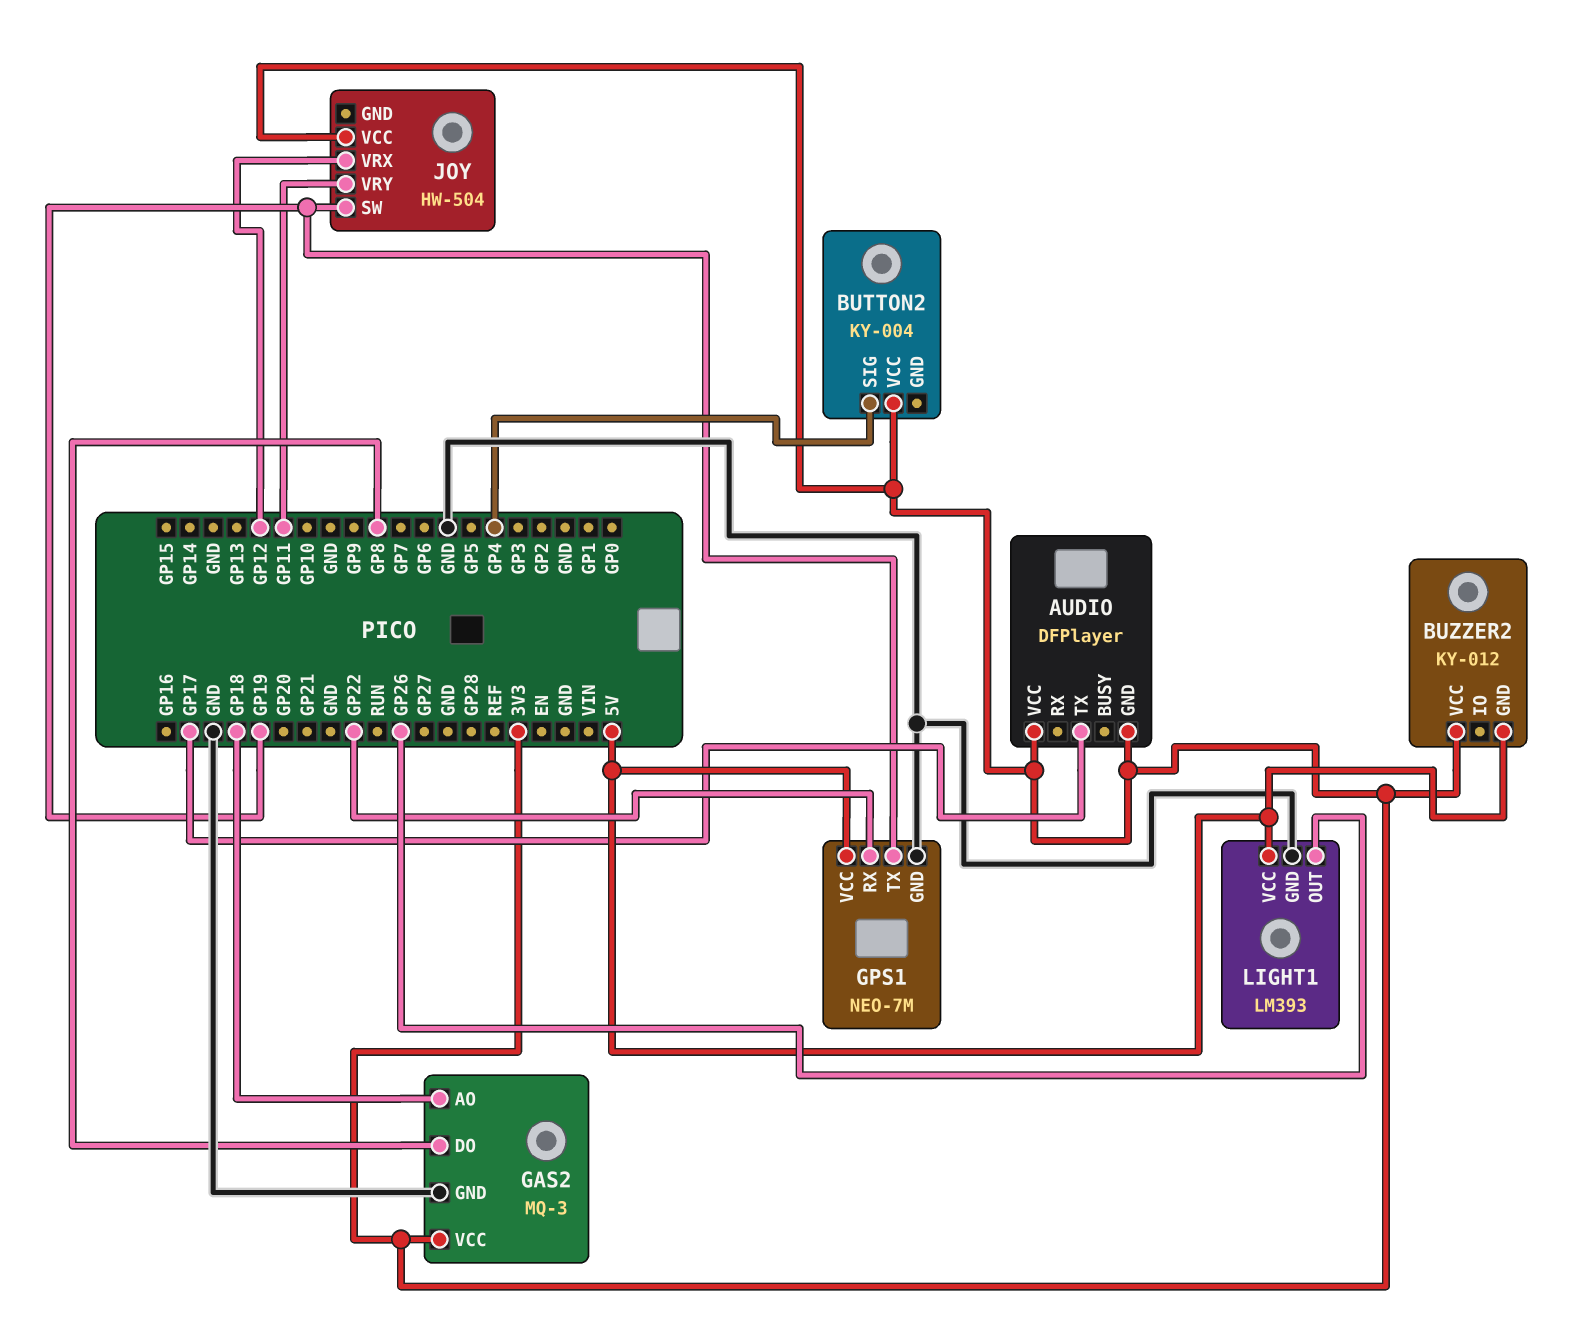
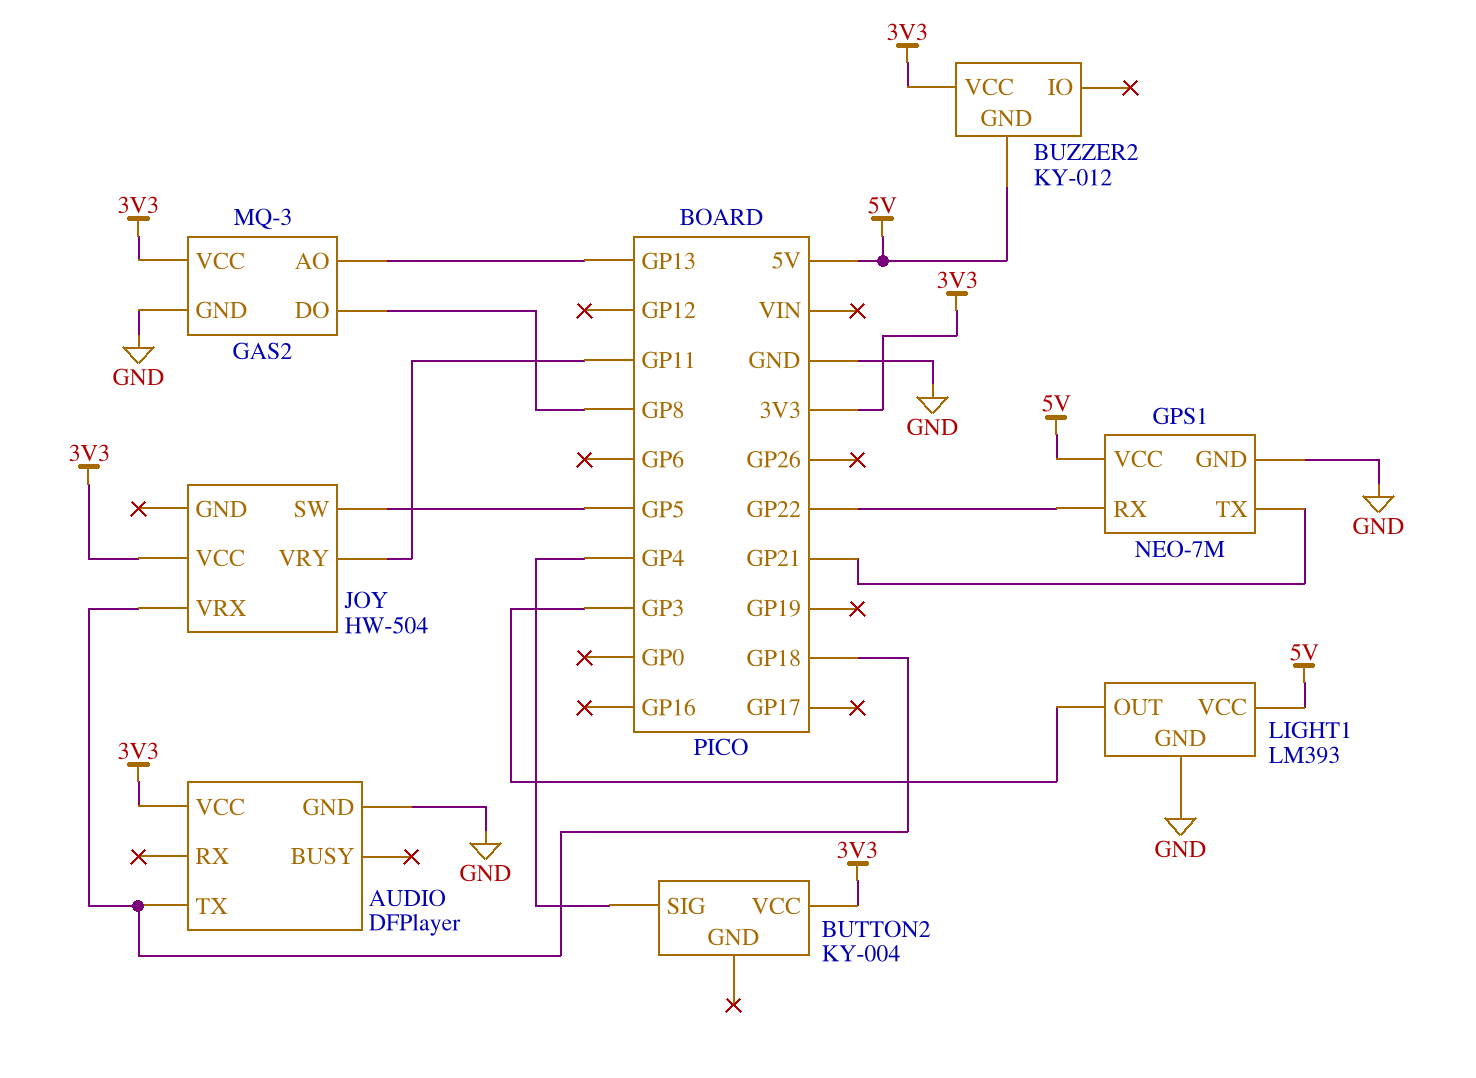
AUDIO pin GND: 3V3 -> GND
AUDIO pin TX: GP17 -> GP18
GAS2 pin AO: GP18 -> GP13
GPS1 pin TX: GP19 -> GP21
JOY pin SW: GP19 -> GP5
JOY pin VRX: GP12 -> GP18
LIGHT1 pin OUT: GP26 -> GP3

